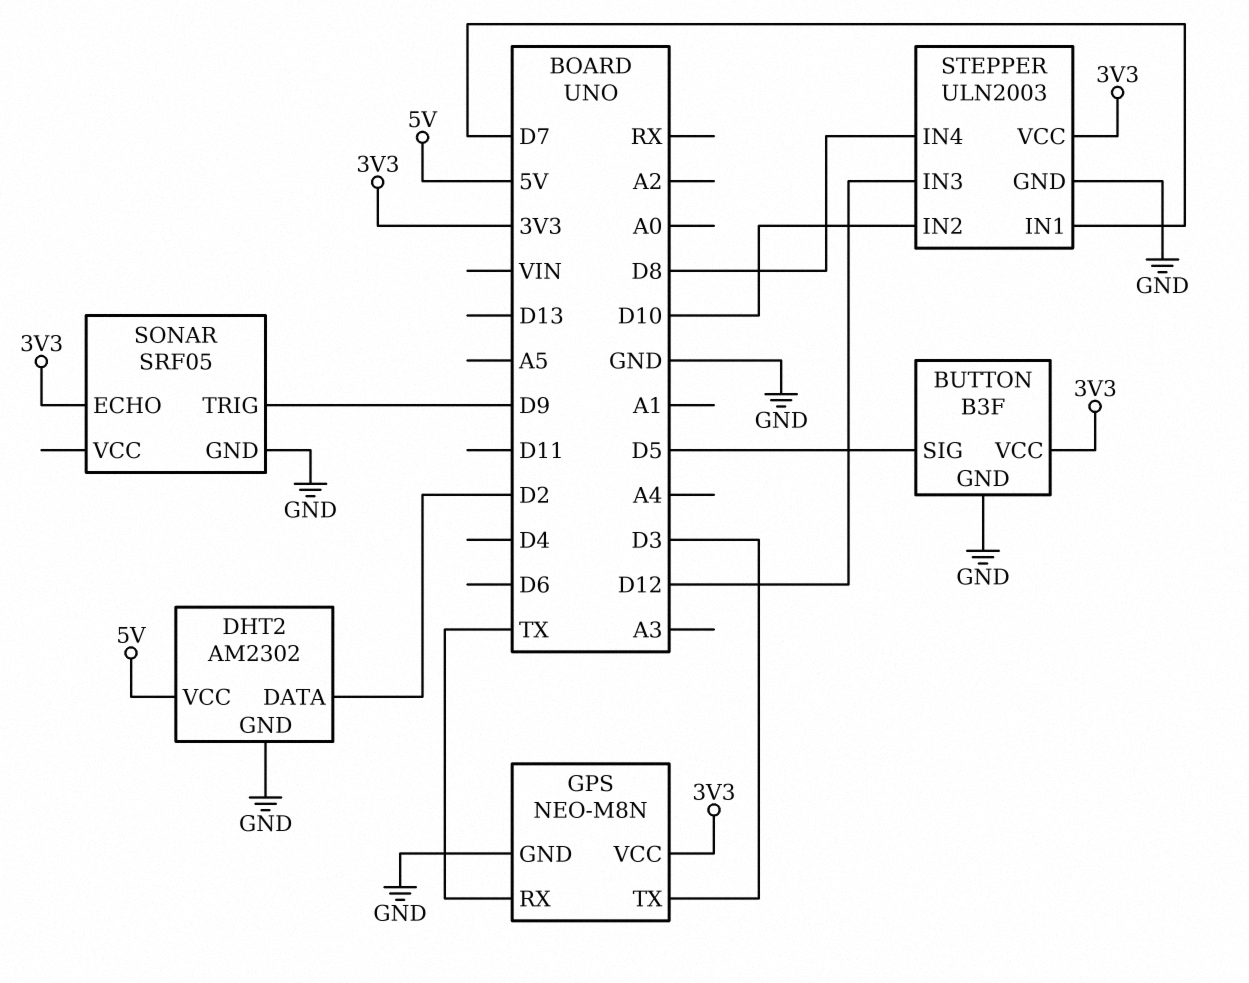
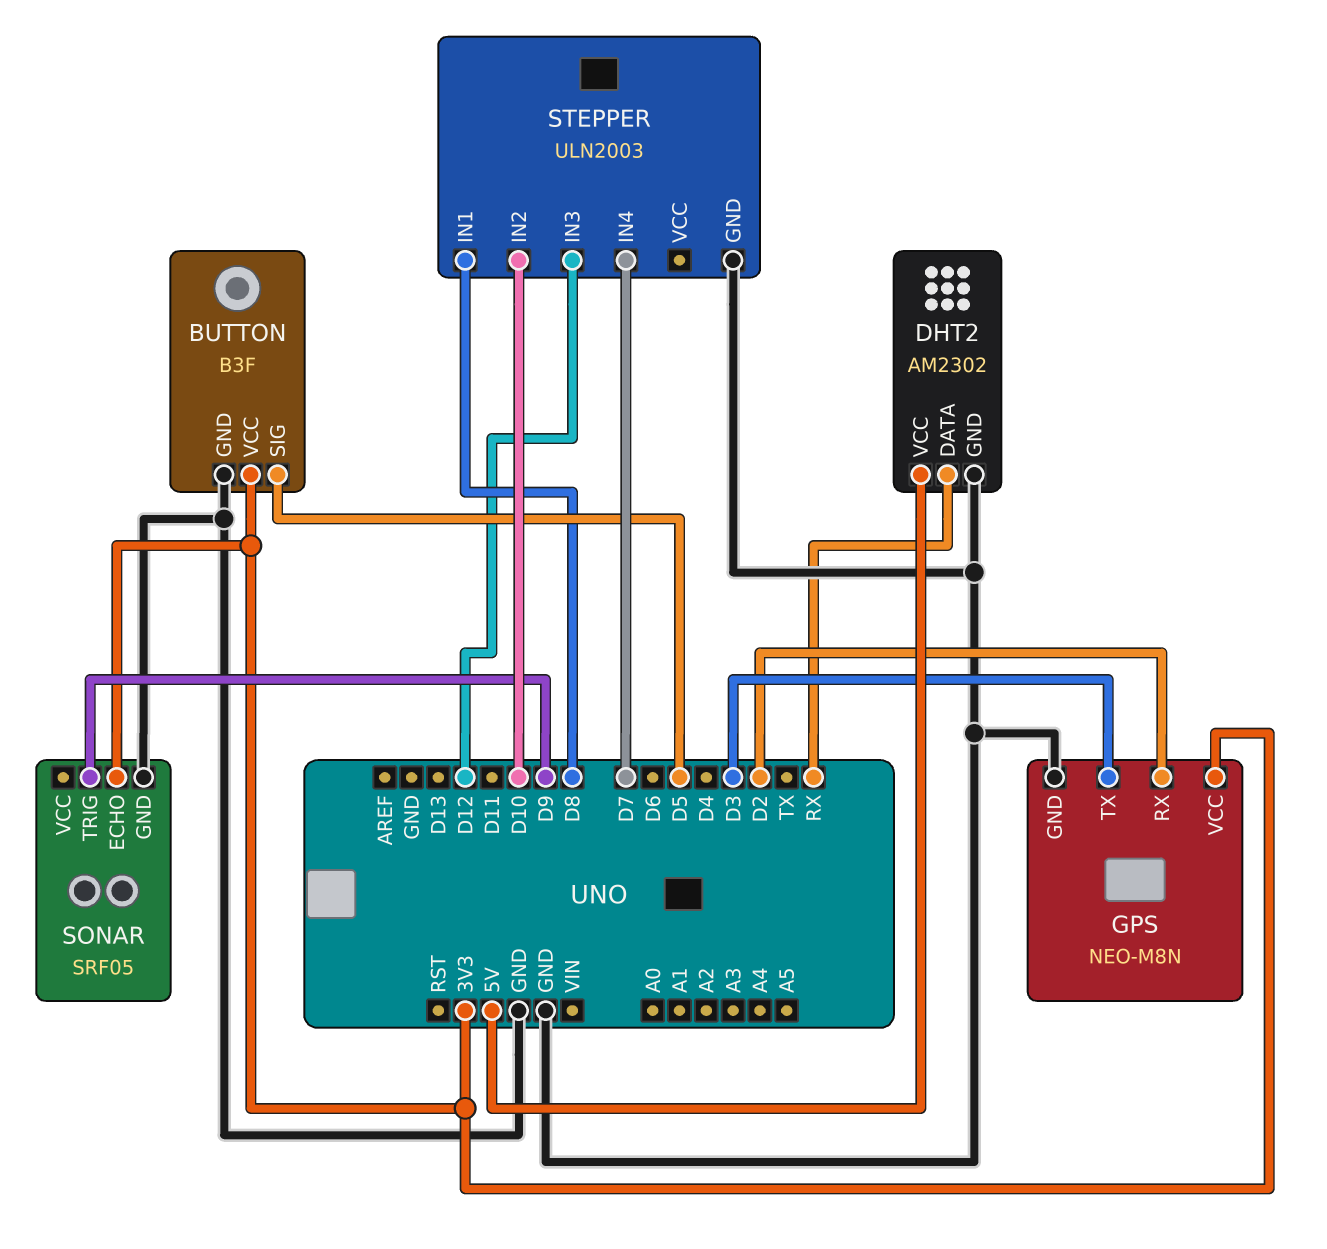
DHT2 pin DATA: D2 -> RX
GPS pin RX: TX -> D2
STEPPER pin IN1: D7 -> D8
STEPPER pin IN4: D8 -> D7
STEPPER pin VCC: 3V3 -> none

